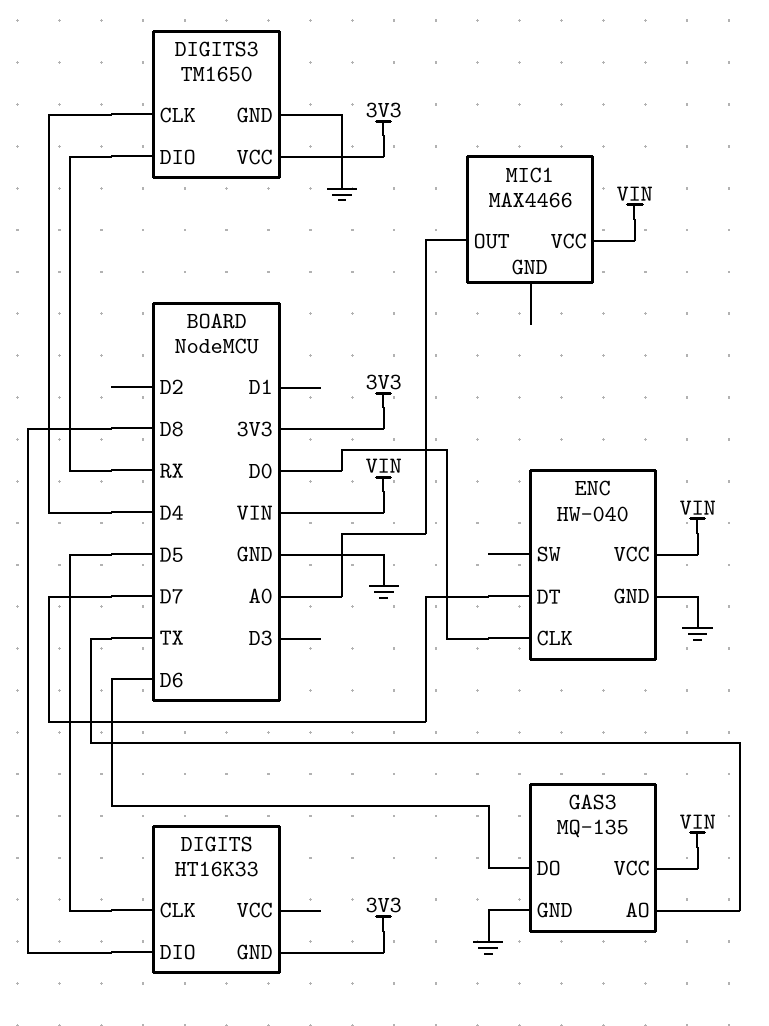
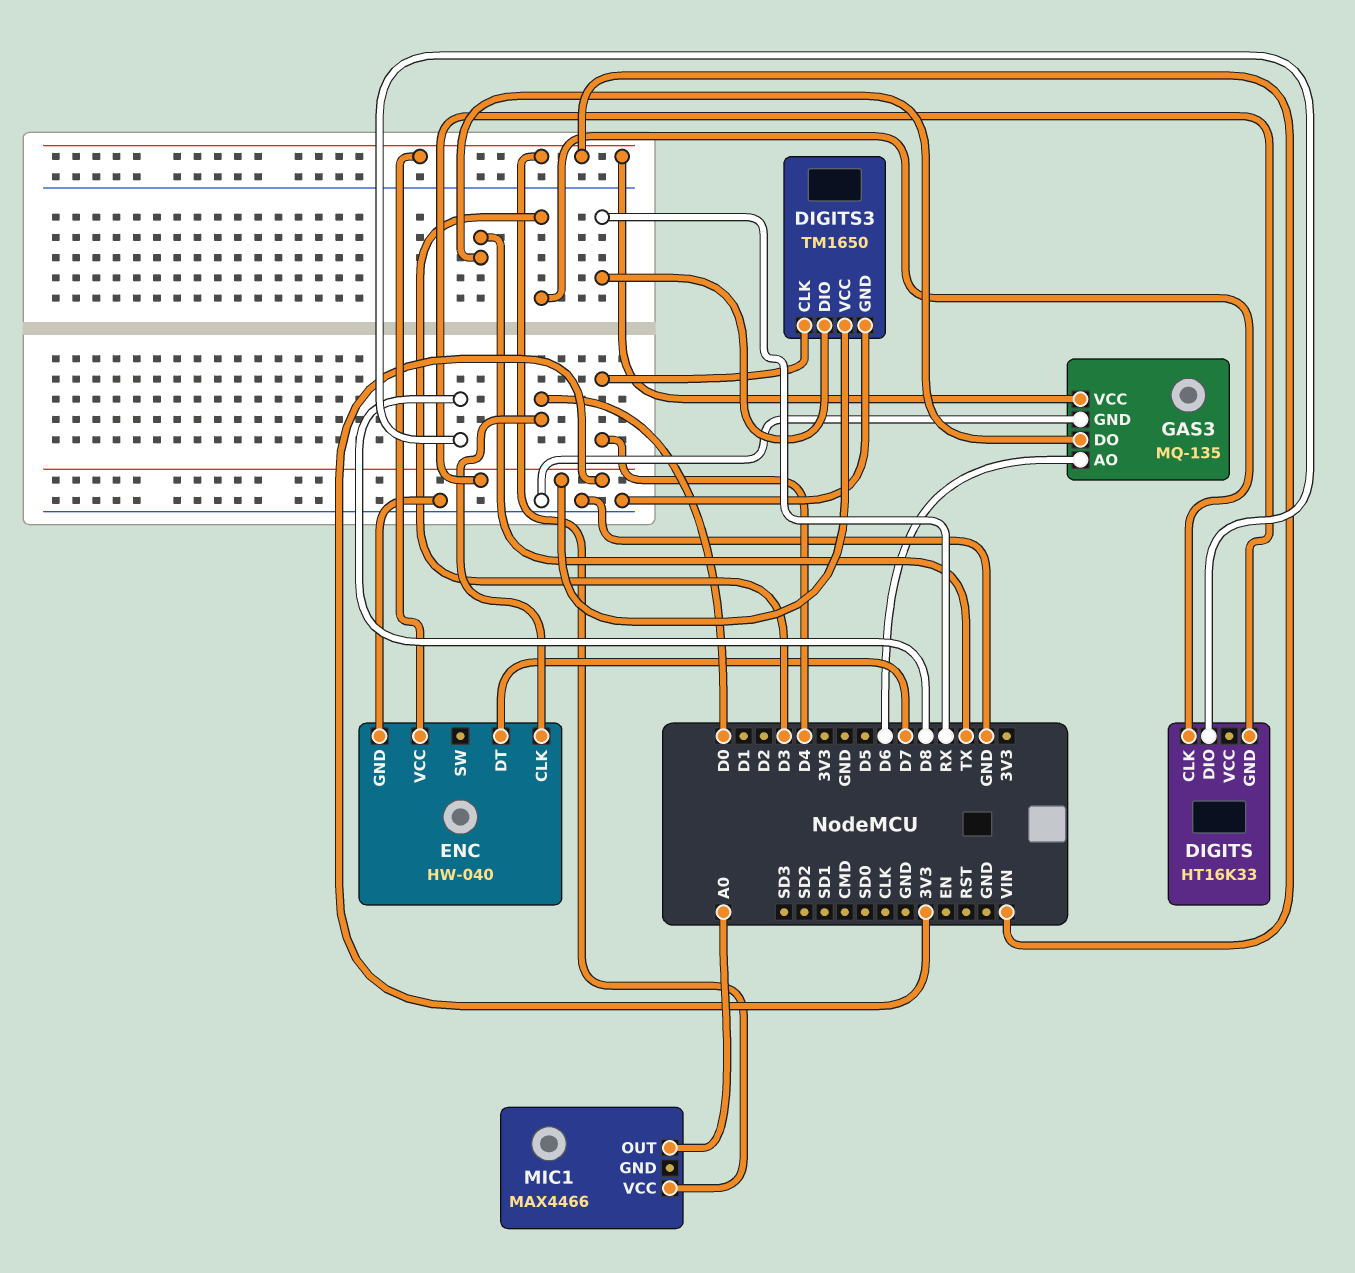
DIGITS pin CLK: D5 -> D3
GAS3 pin AO: TX -> D6
GAS3 pin DO: D6 -> TX

